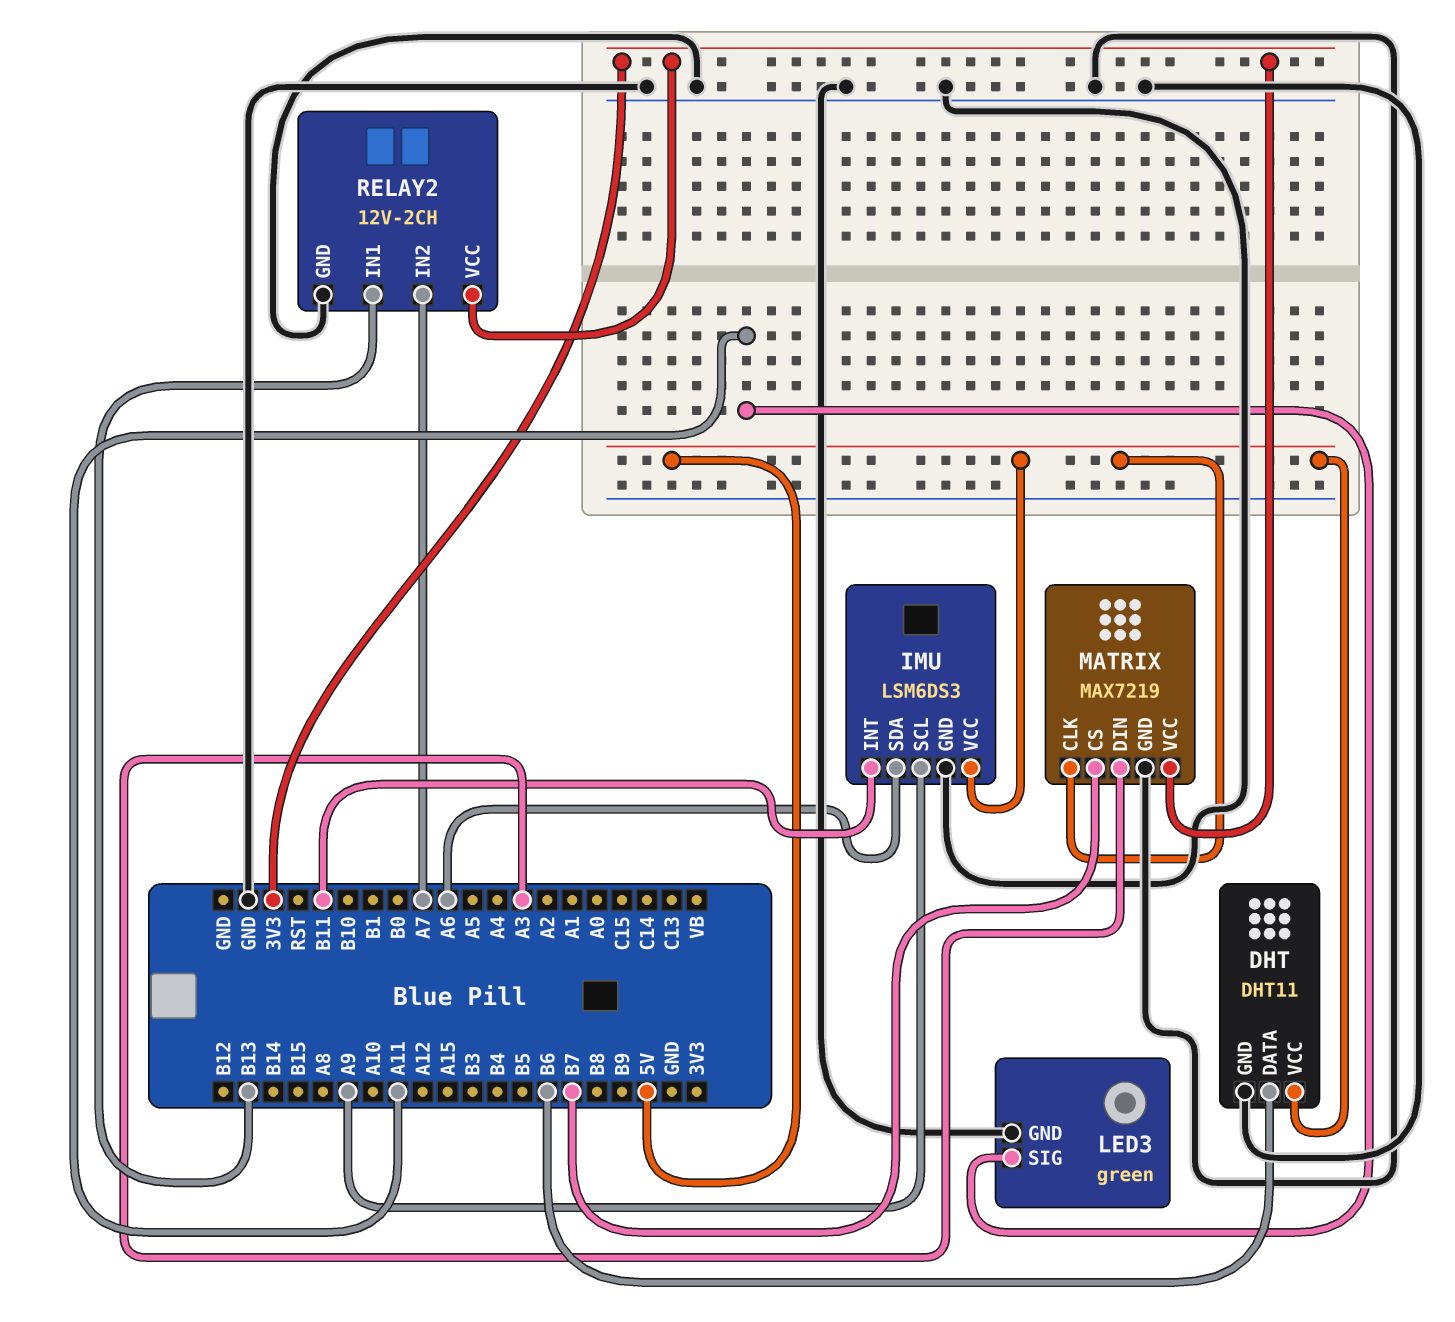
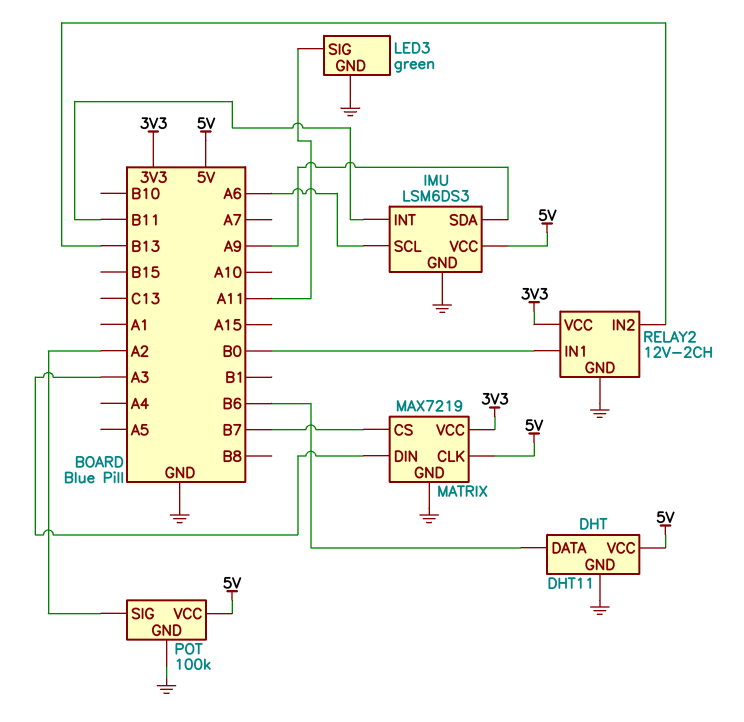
IMU pin SCL: A9 -> A6
IMU pin SDA: A6 -> A9
POT: none -> 100k
POT pin GND: none -> GND
POT pin SIG: none -> A2
POT pin VCC: none -> 5V
RELAY2 pin IN1: B13 -> B0
RELAY2 pin IN2: A7 -> B13

